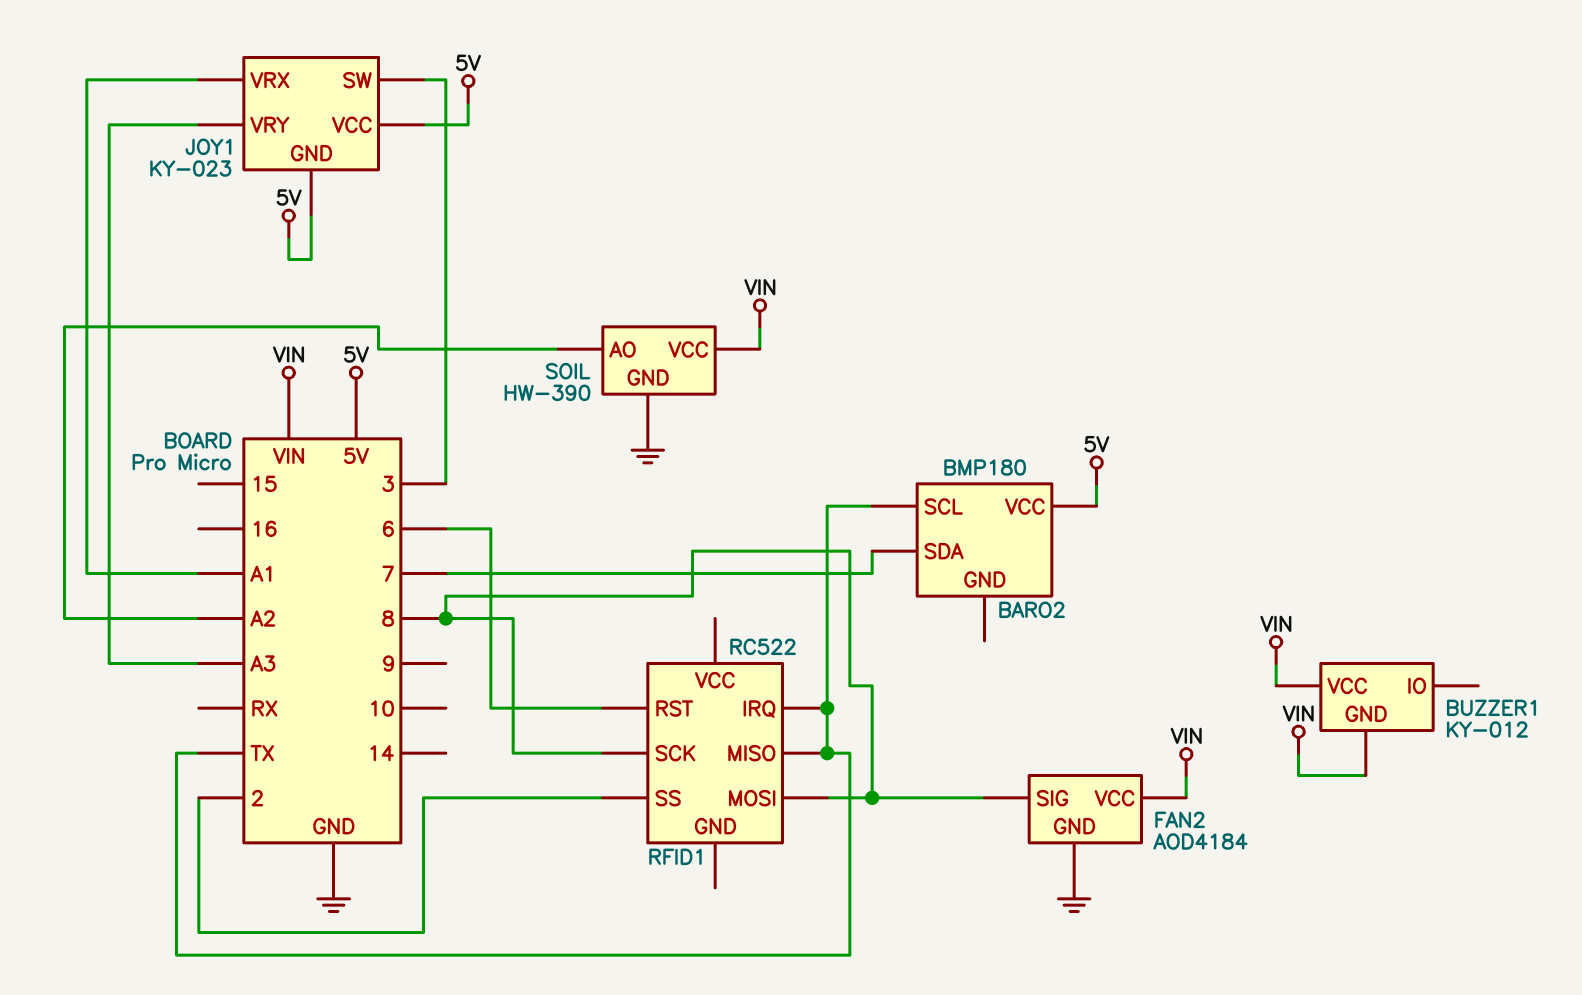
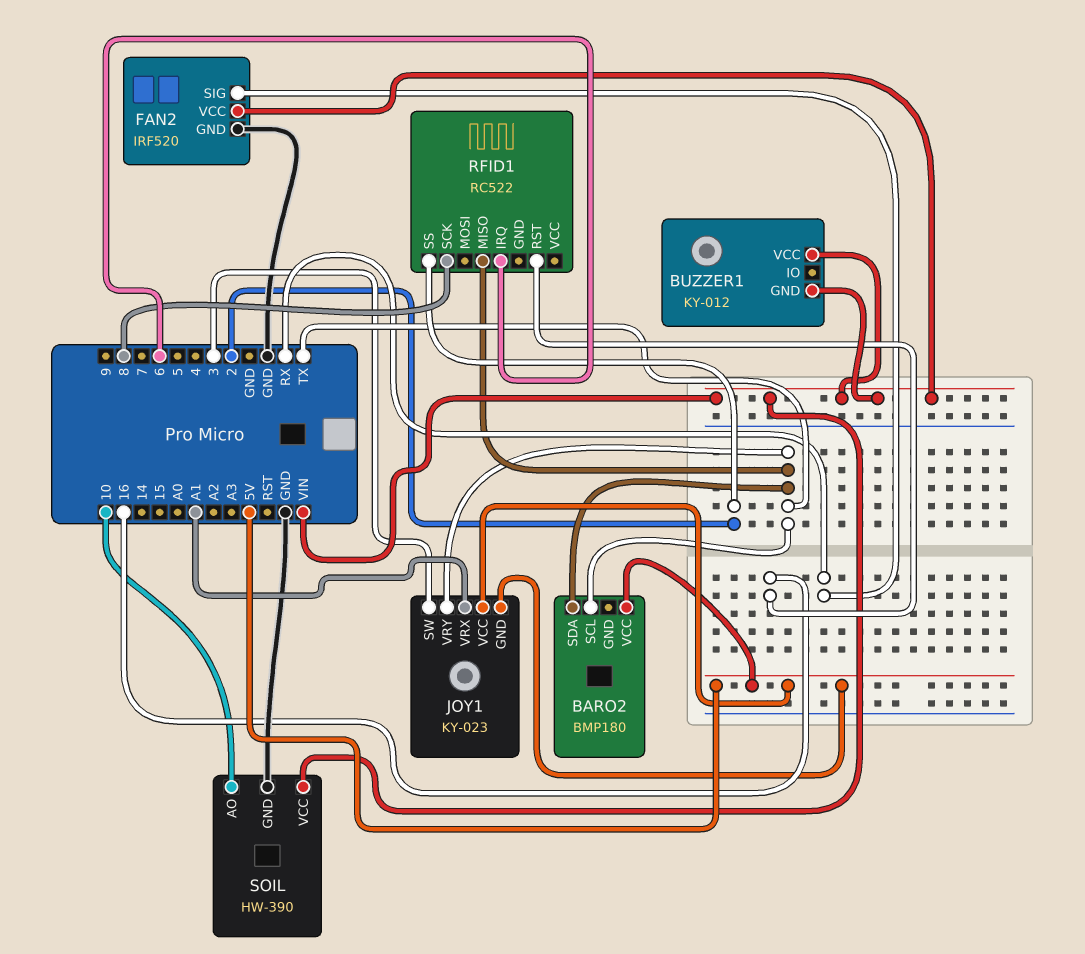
BARO2 pin SDA: 7 -> TX
FAN2: AOD4184 -> IRF520
FAN2 pin SIG: 8 -> RX
JOY1 pin VRY: A3 -> TX
RFID1 pin IRQ: TX -> 6
RFID1 pin MOSI: 8 -> none
RFID1 pin RST: 6 -> 16
SOIL pin AO: A2 -> 10

